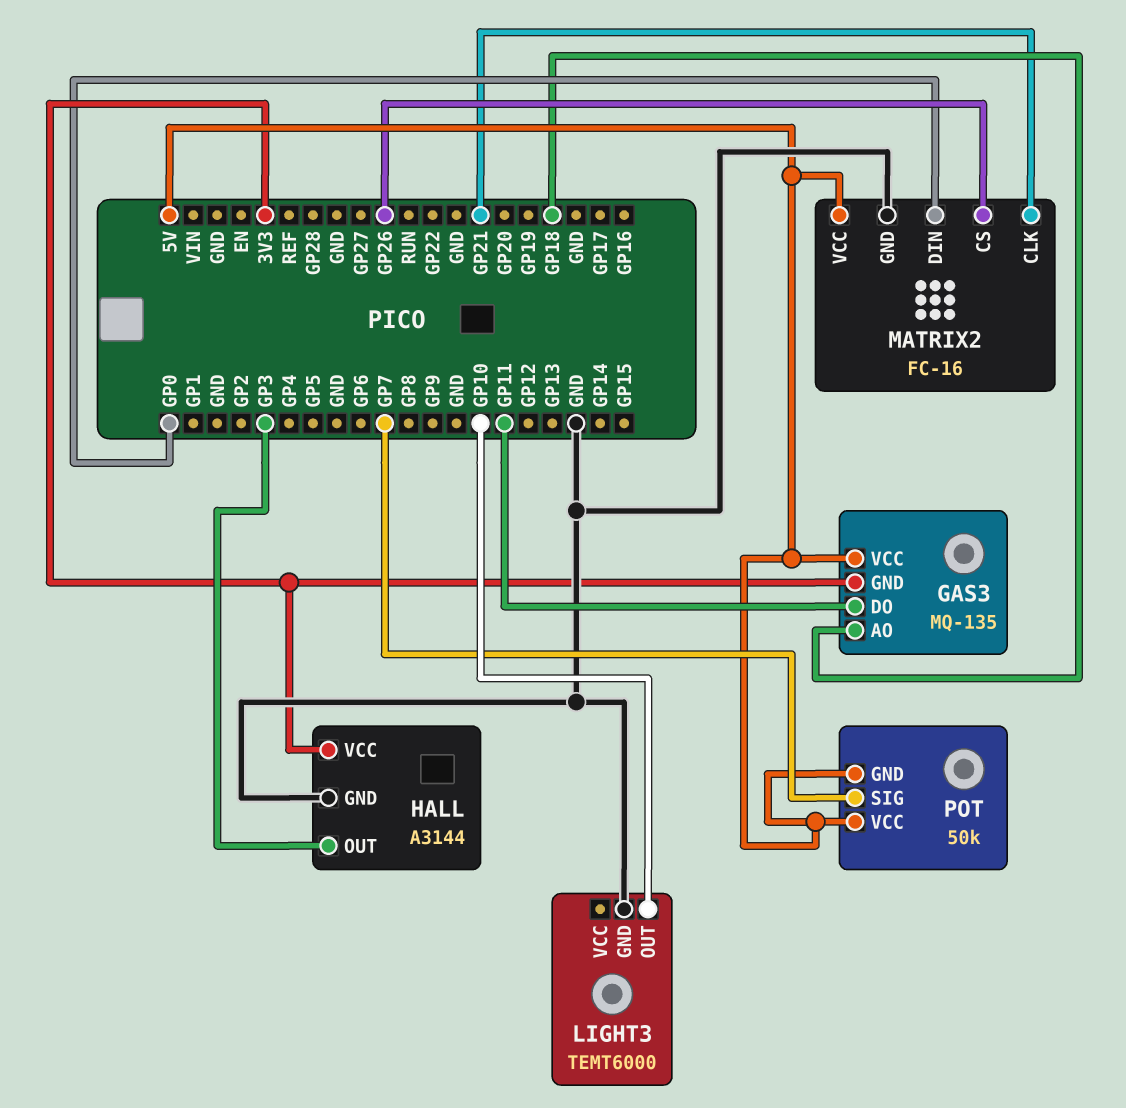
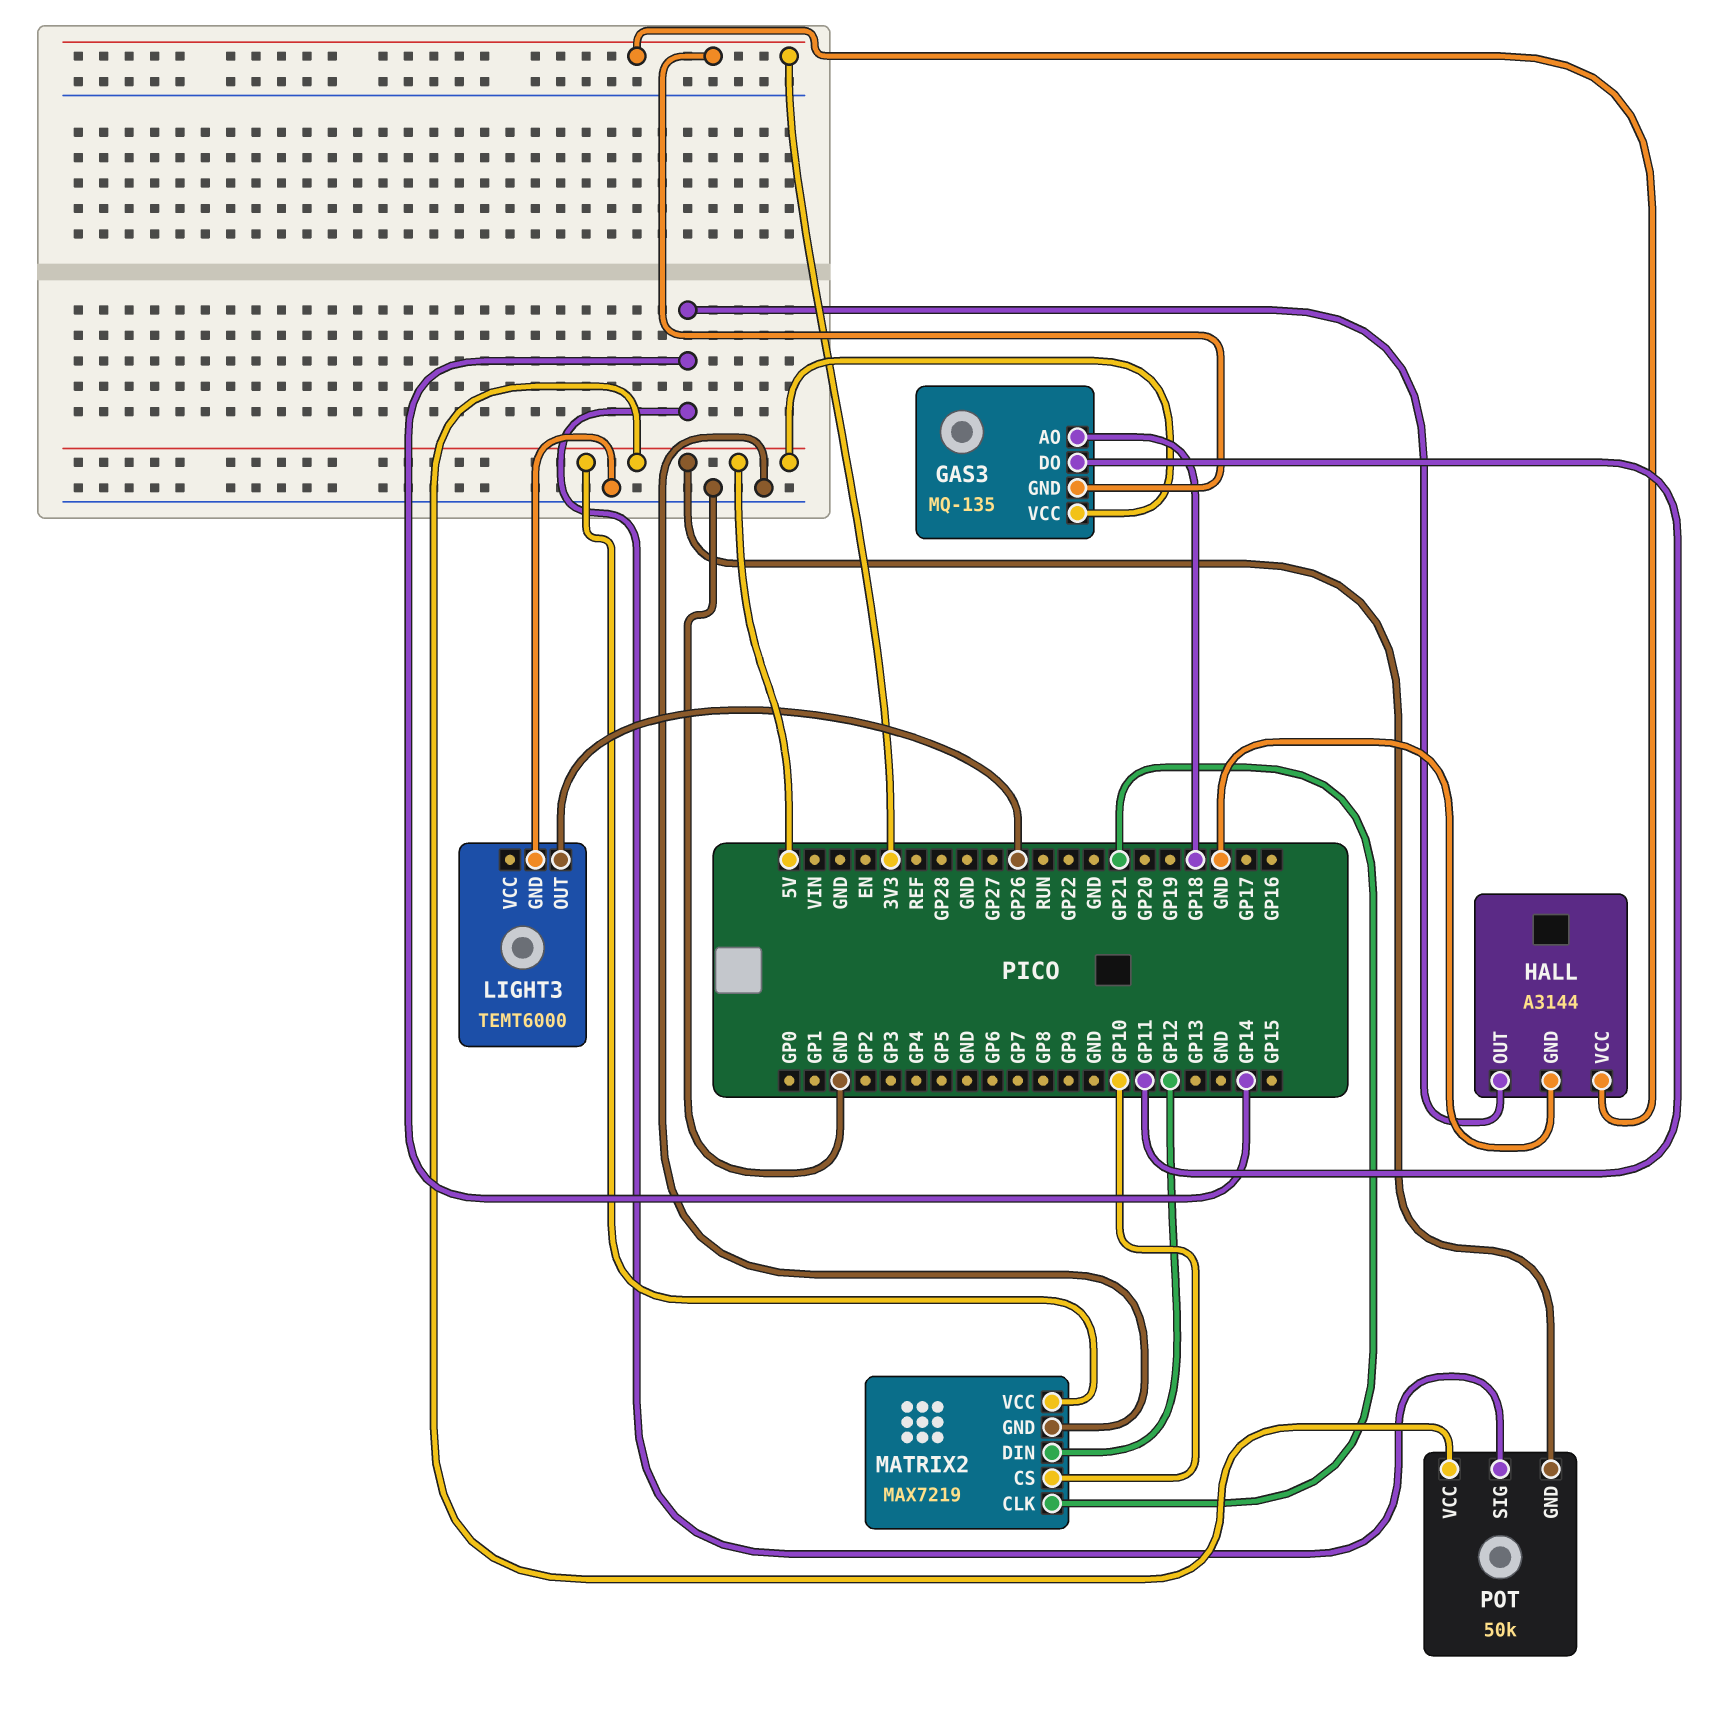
HALL pin OUT: GP3 -> GP14
LIGHT3 pin OUT: GP10 -> GP26
MATRIX2: FC-16 -> MAX7219
MATRIX2 pin CS: GP26 -> GP10
MATRIX2 pin DIN: GP0 -> GP12
POT pin SIG: GP7 -> GP14

